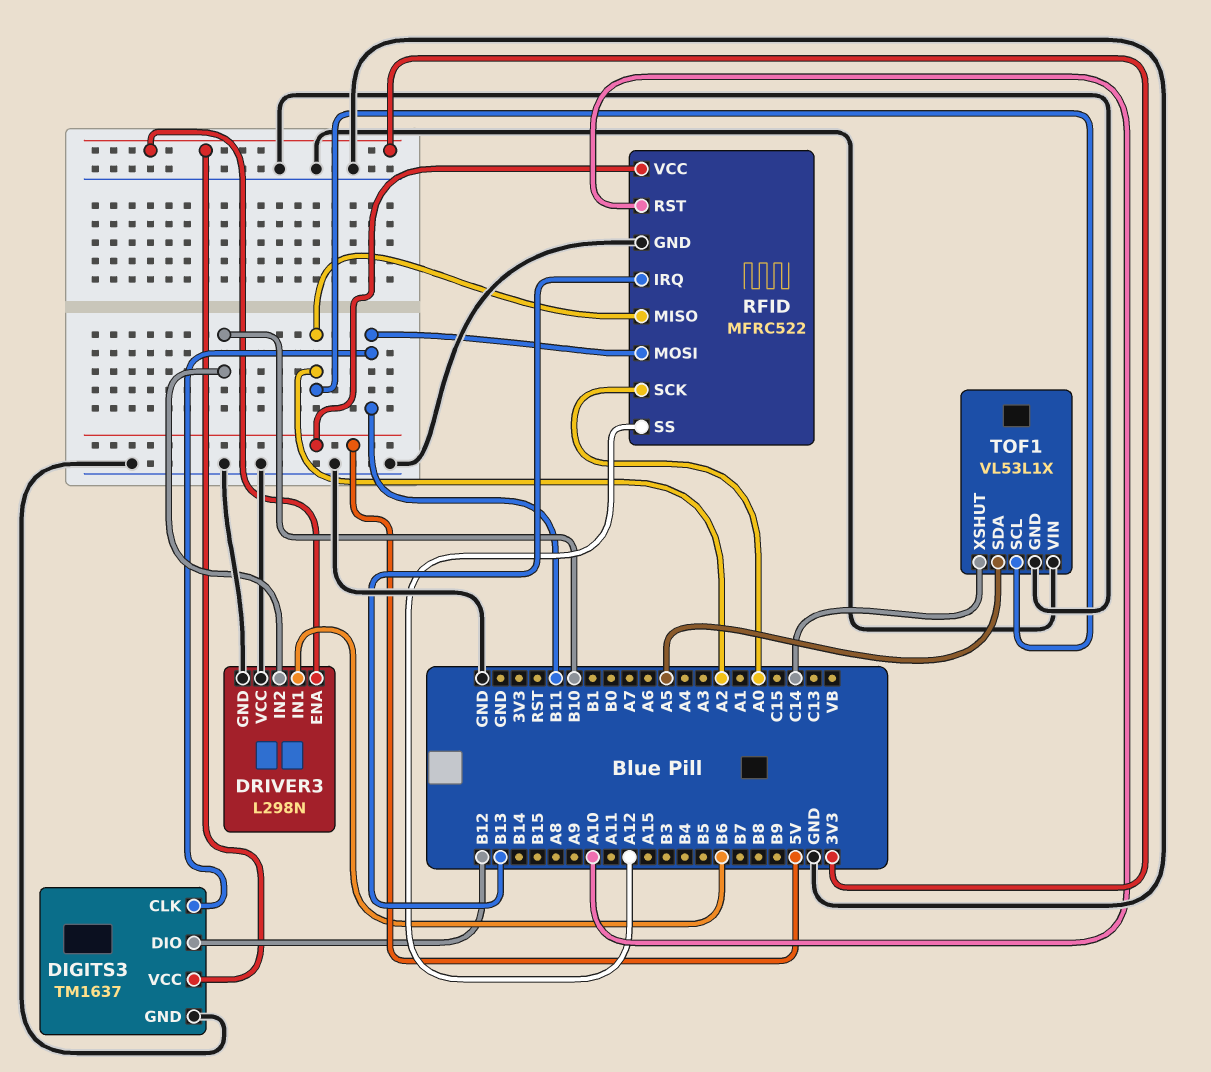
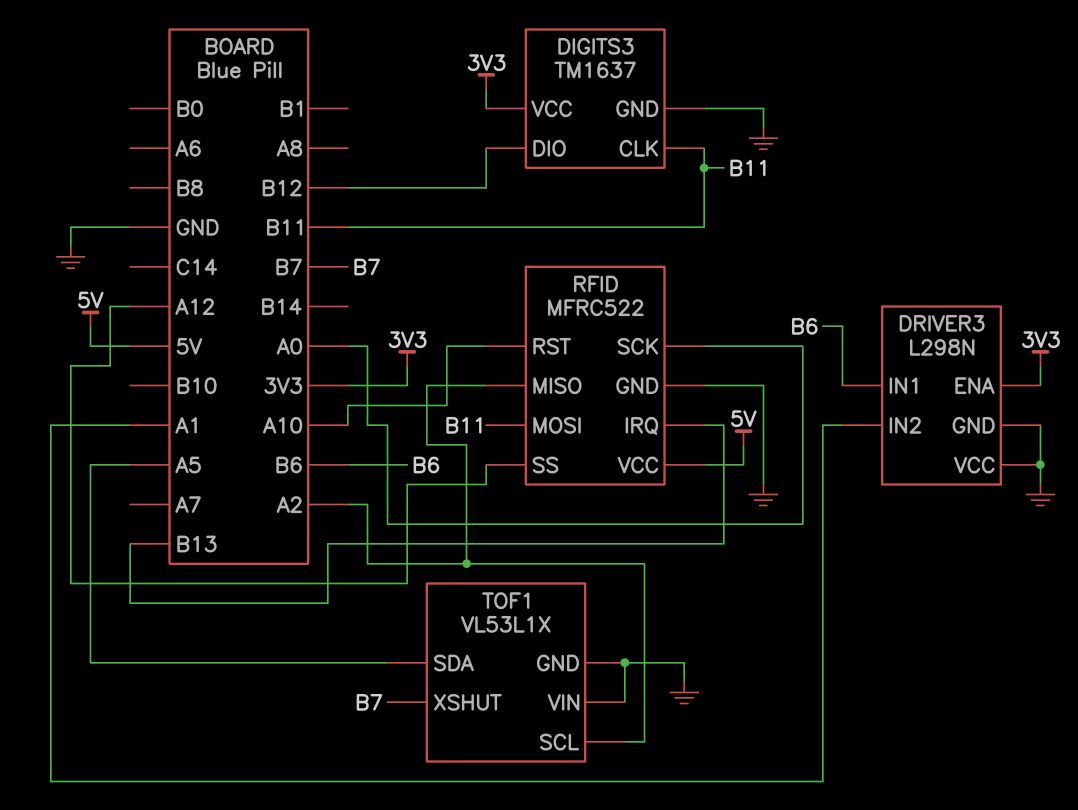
DRIVER3 pin IN2: B10 -> A1
TOF1 pin XSHUT: C14 -> B7

